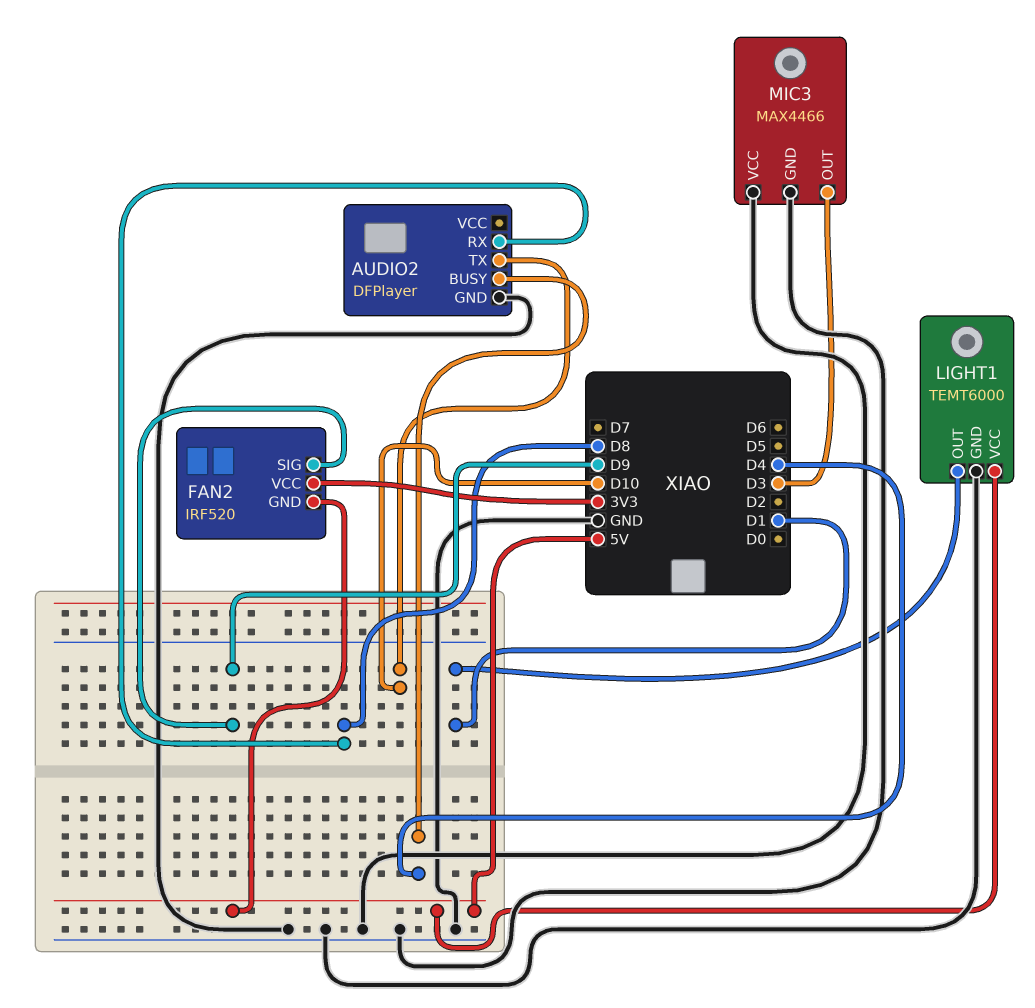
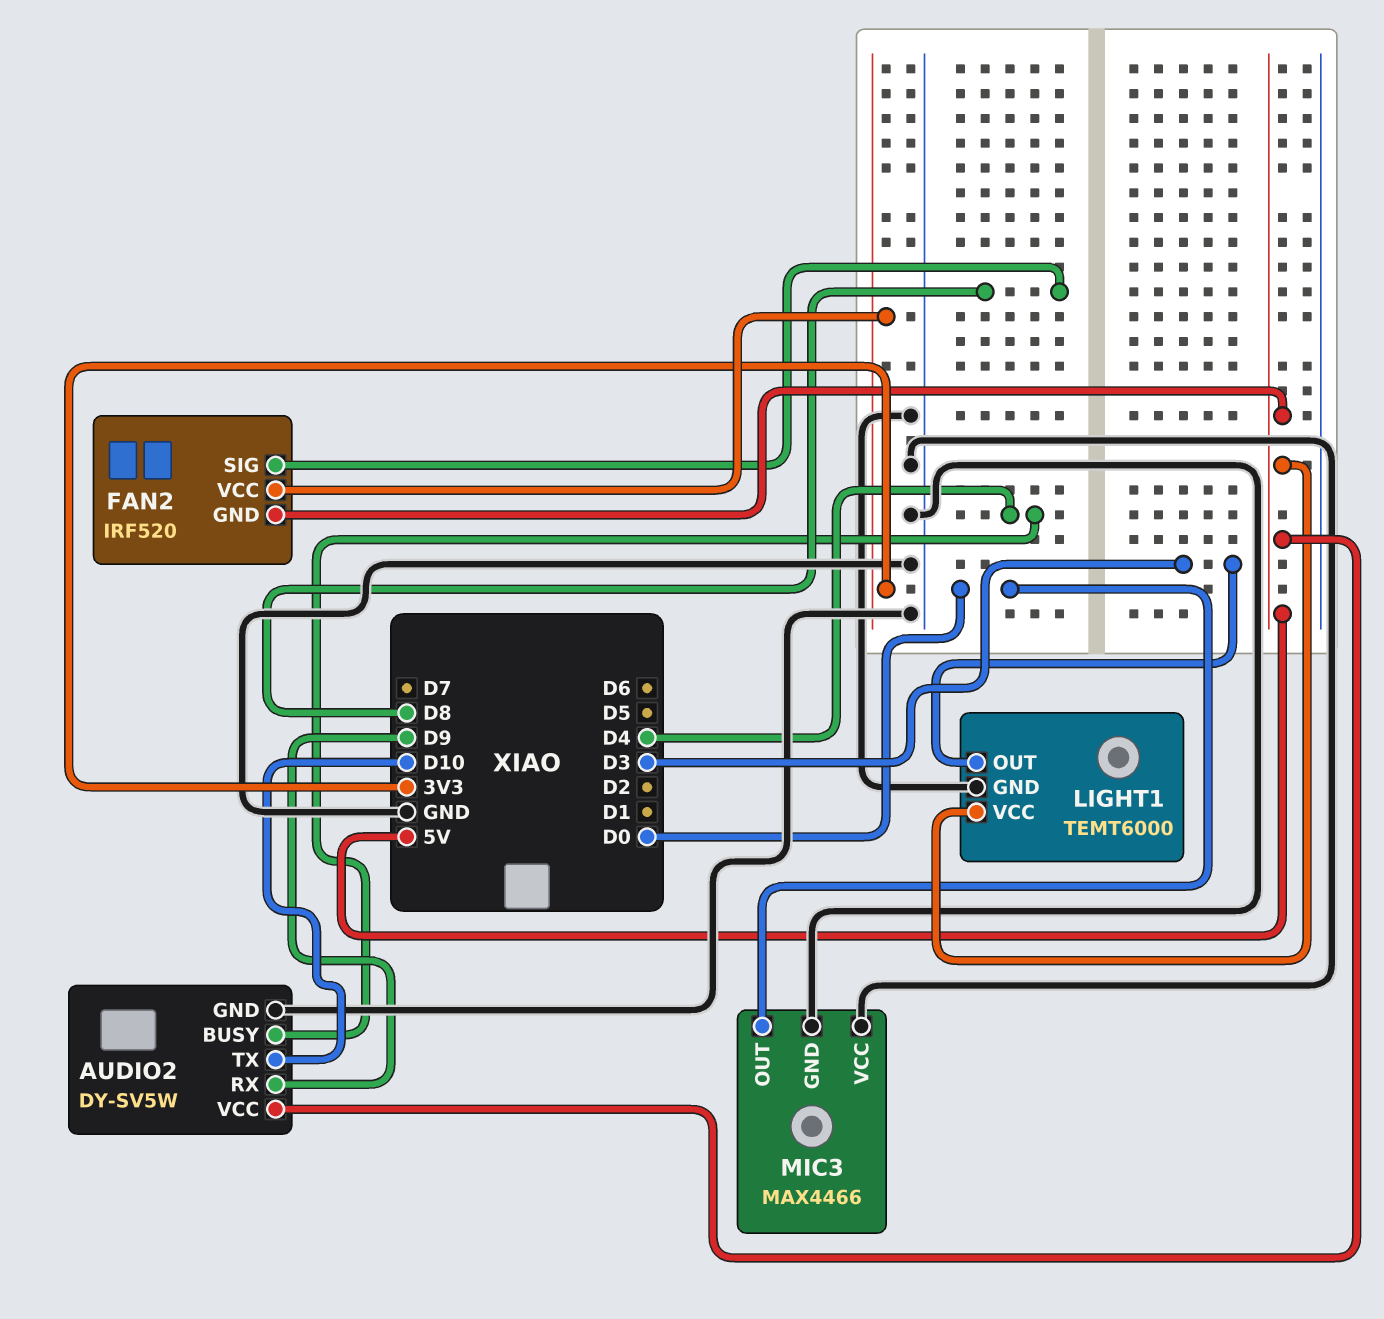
AUDIO2: DFPlayer -> DY-SV5W
AUDIO2 pin RX: D8 -> D9
AUDIO2 pin VCC: none -> 5V
FAN2 pin SIG: D9 -> D8
LIGHT1 pin OUT: D1 -> D3
MIC3 pin OUT: D3 -> D0

